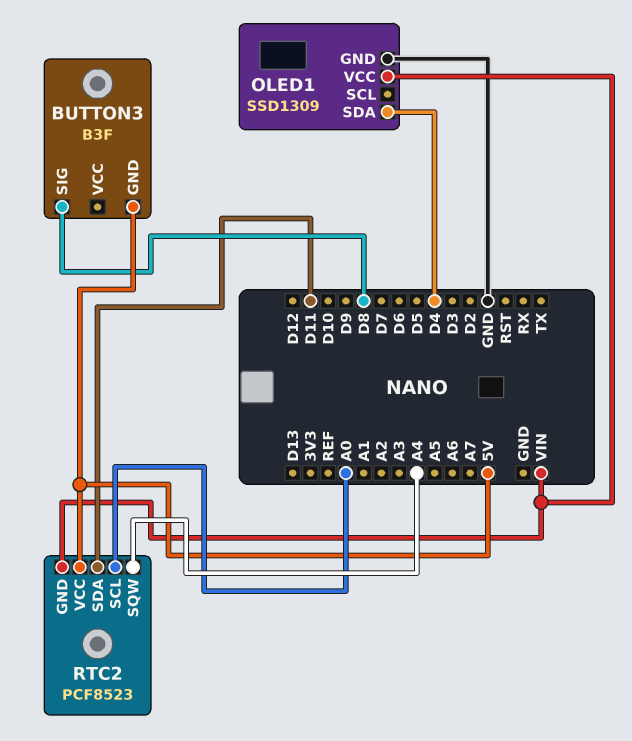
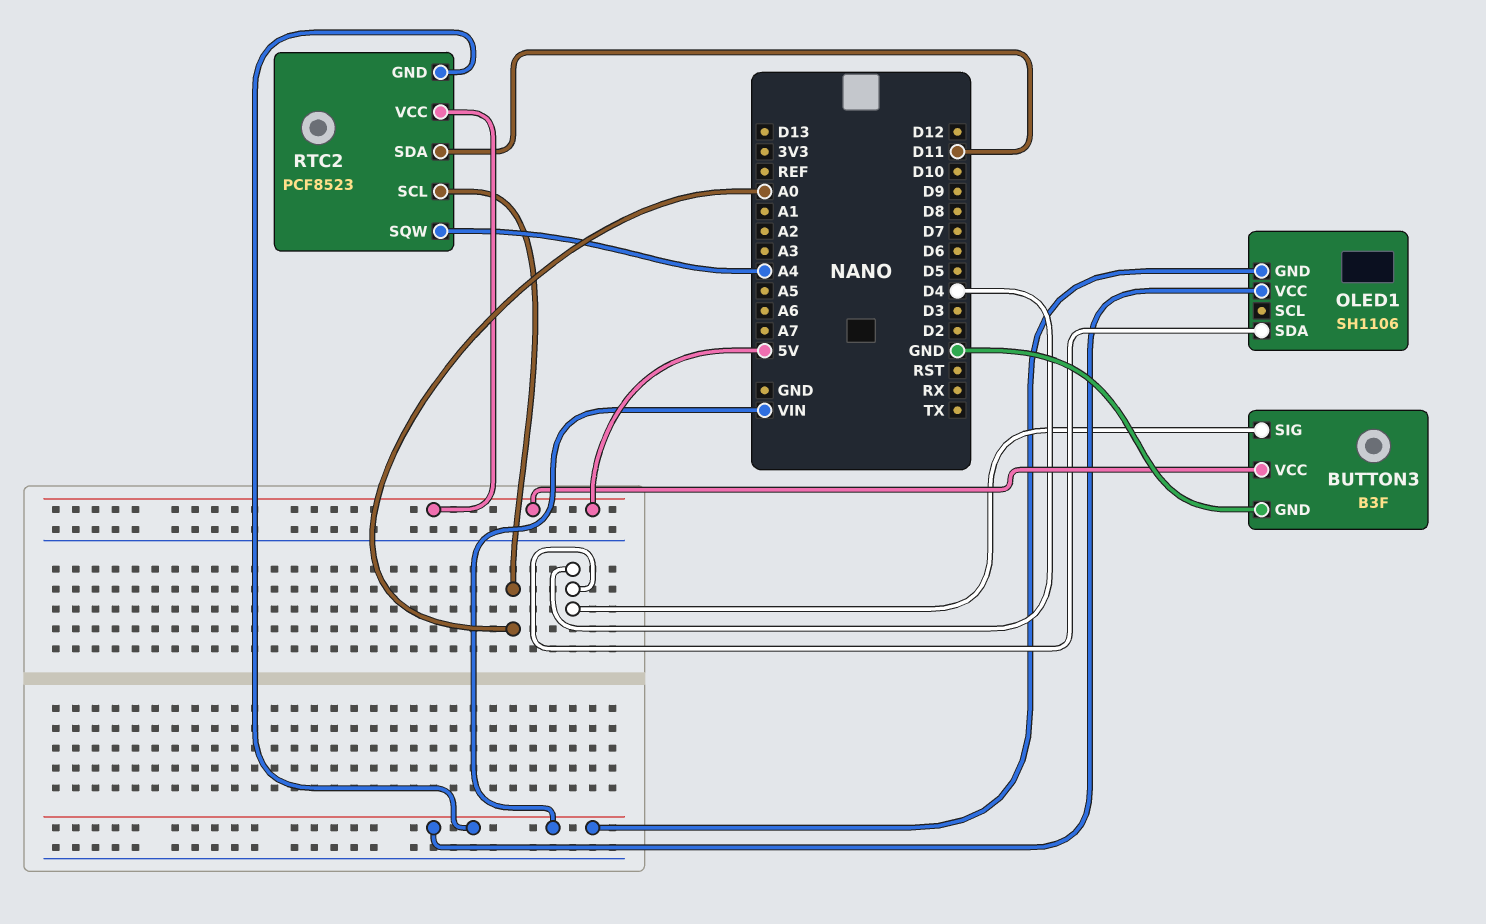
BUTTON3 pin GND: 5V -> GND
BUTTON3 pin SIG: D8 -> D4
BUTTON3 pin VCC: none -> 5V
OLED1: SSD1309 -> SH1106
OLED1 pin GND: GND -> VIN

